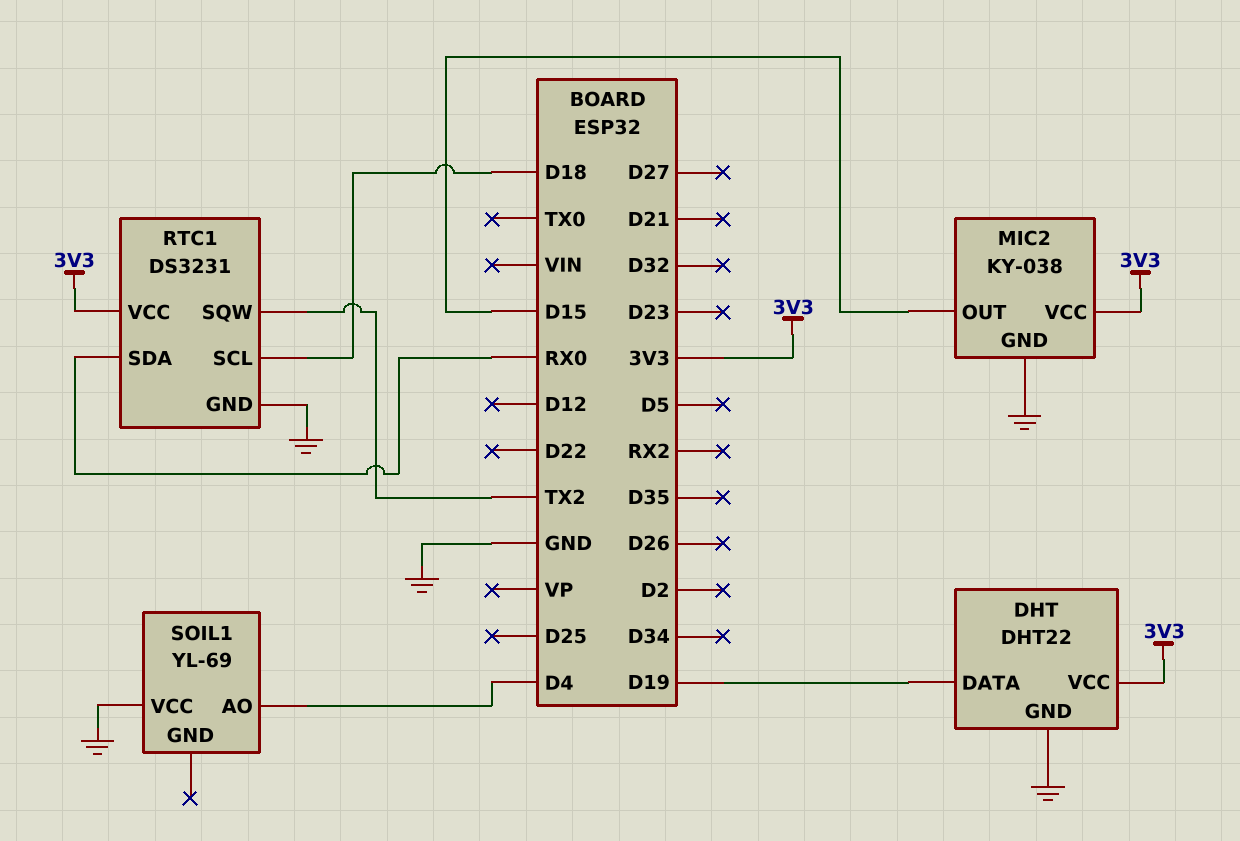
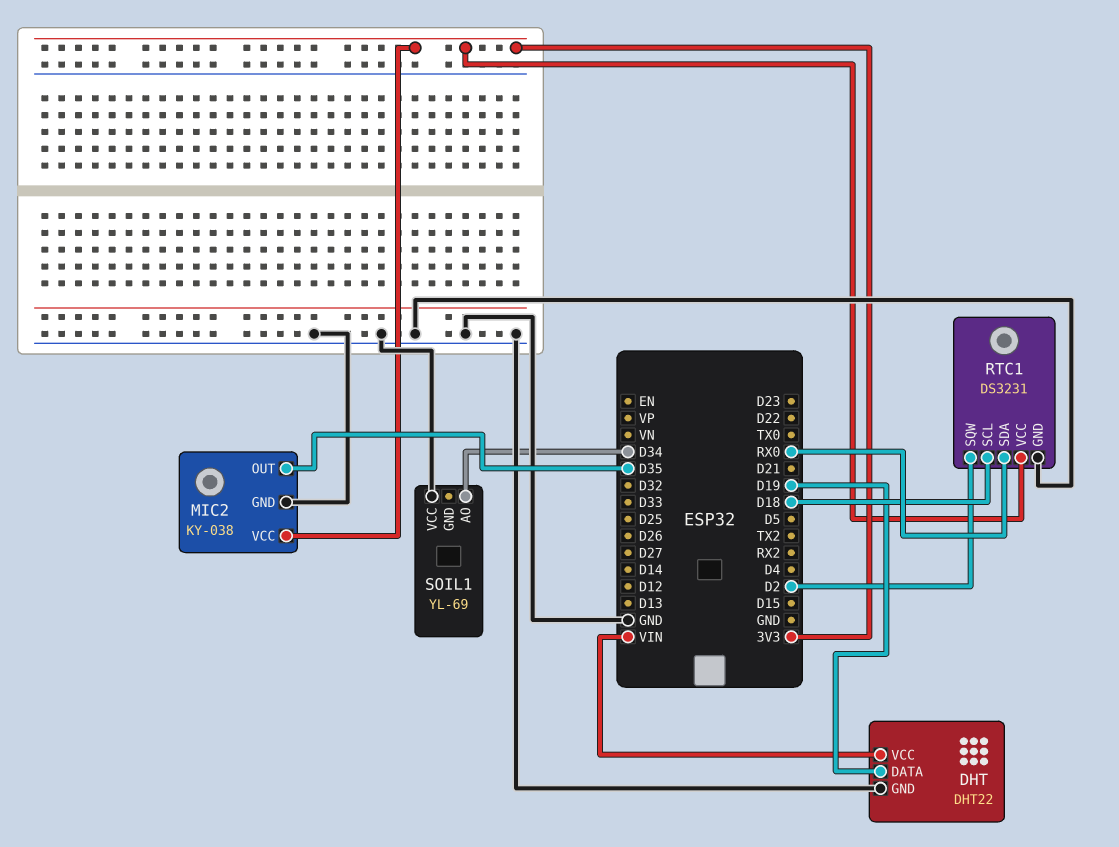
DHT pin VCC: 3V3 -> VIN
MIC2 pin OUT: D15 -> D35
RTC1 pin SQW: TX2 -> D2
SOIL1 pin AO: D4 -> D34

